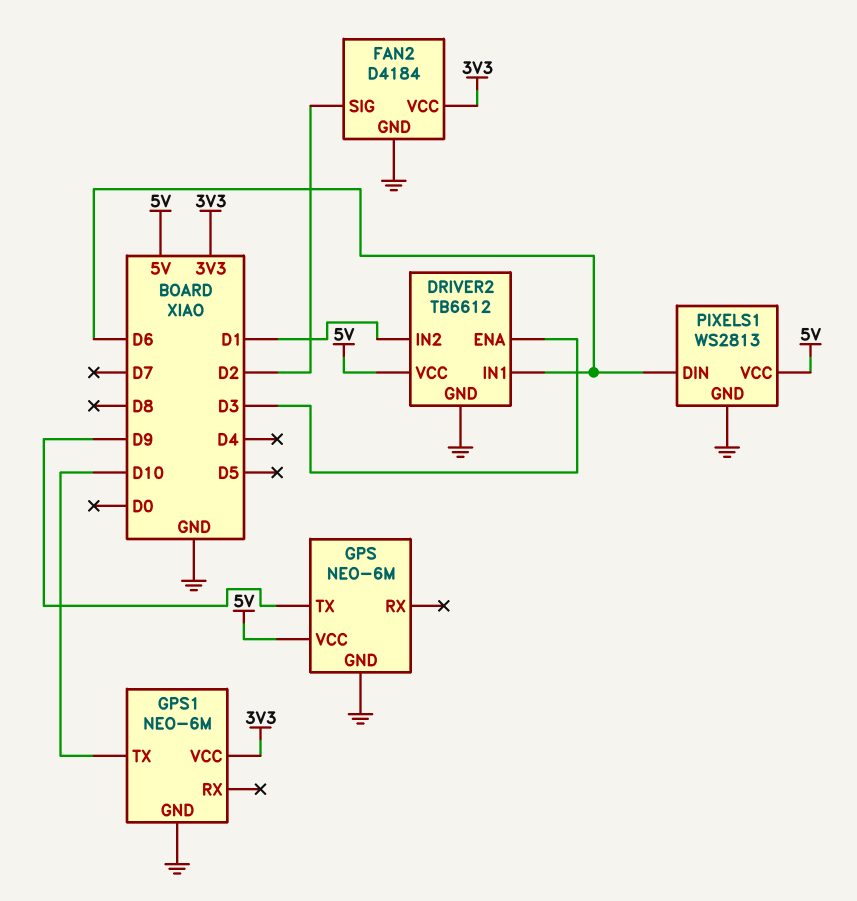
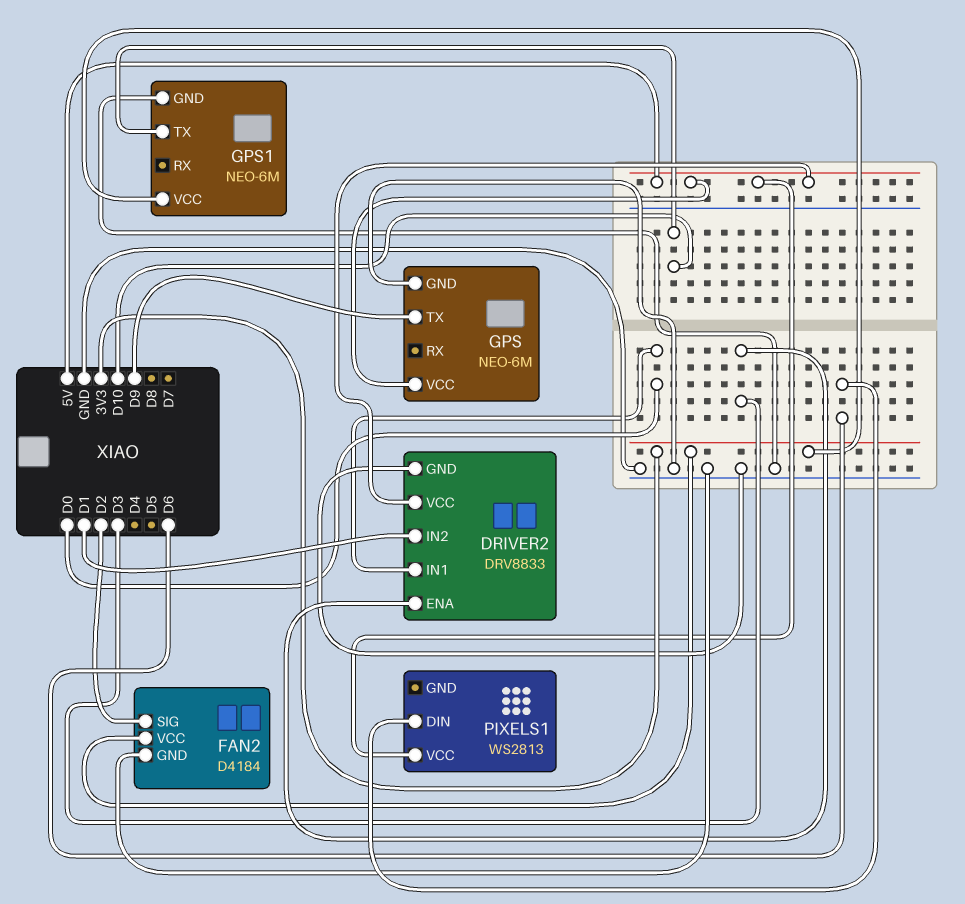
DRIVER2: TB6612 -> DRV8833
DRIVER2 pin IN1: D6 -> D0
PIXELS1 pin GND: GND -> none

